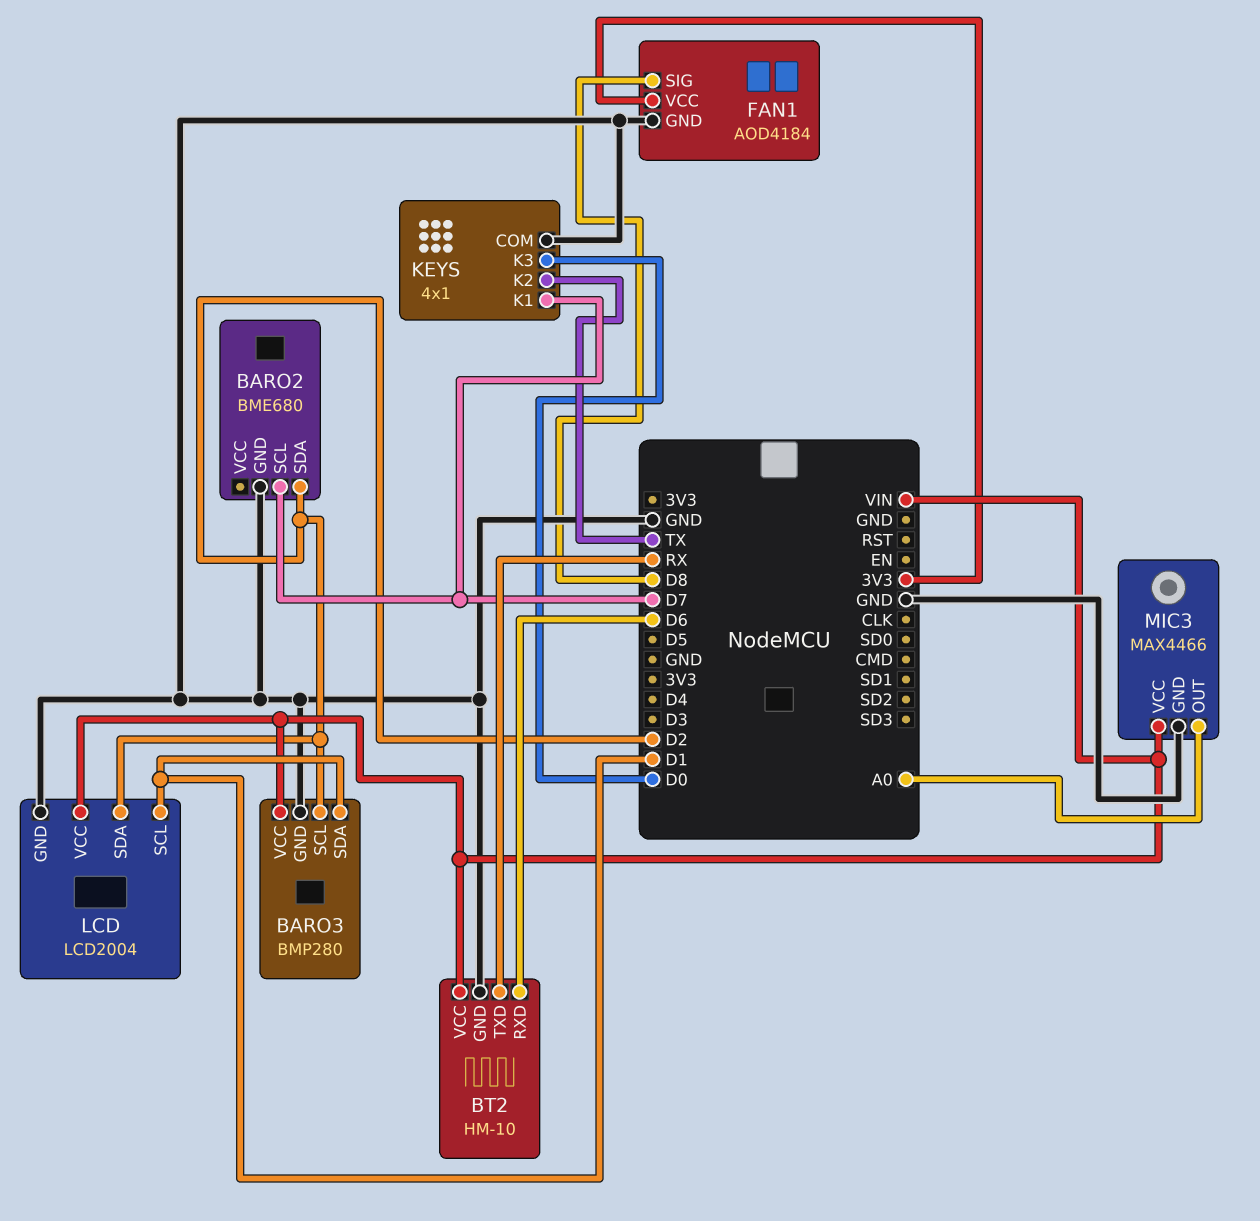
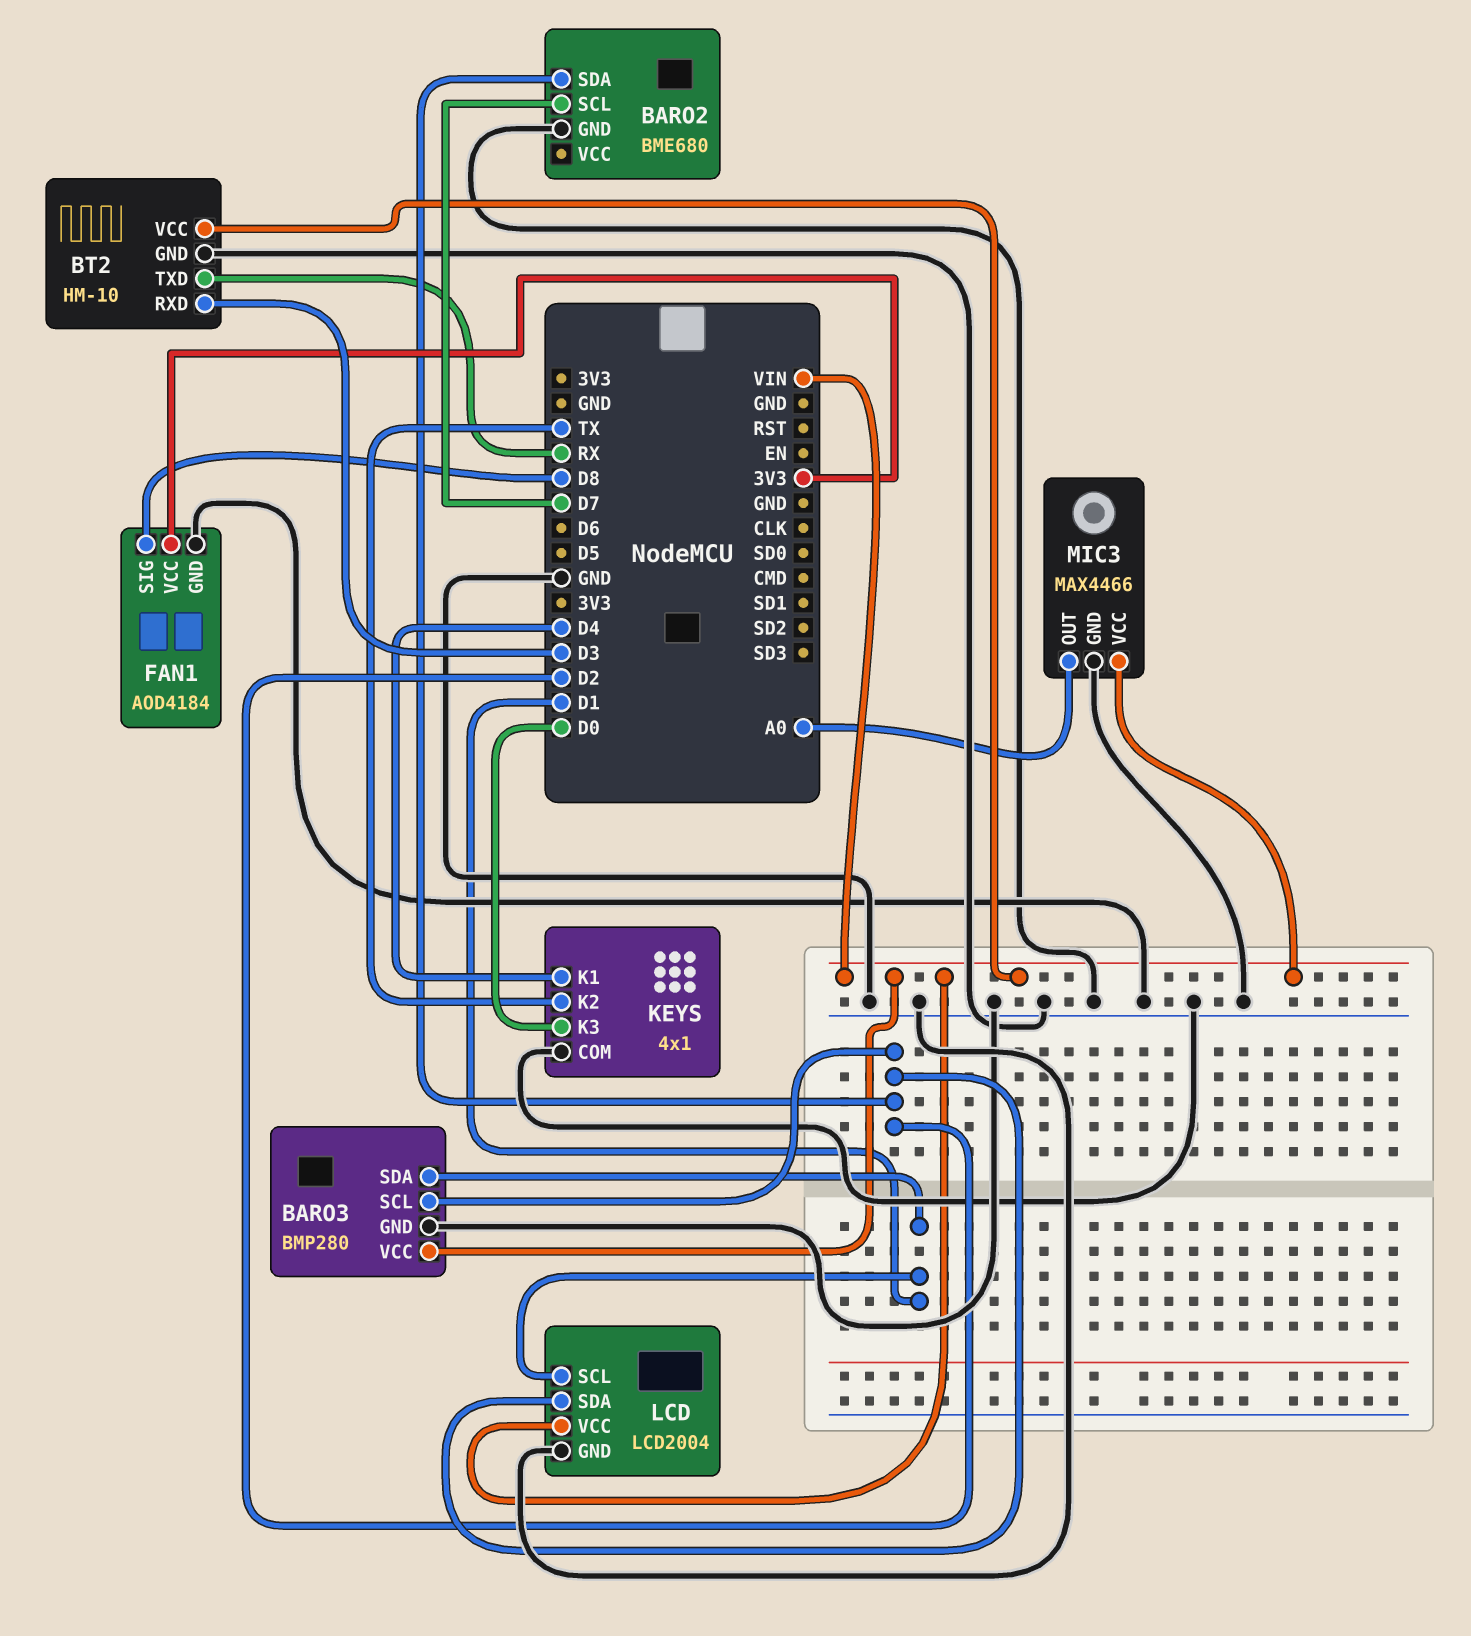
BT2 pin RXD: D6 -> D3
KEYS pin K1: D7 -> D4

